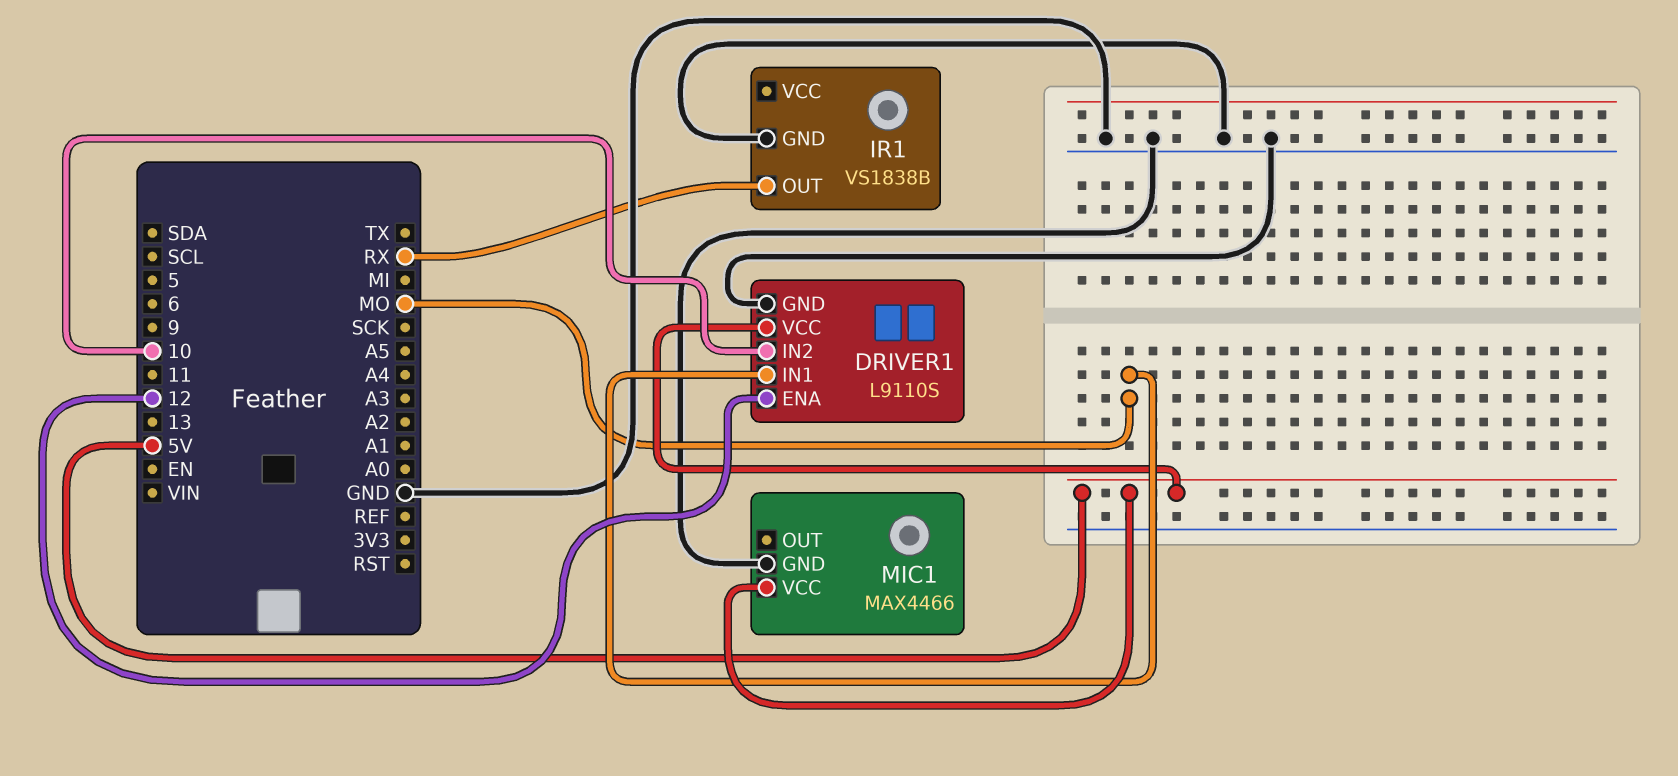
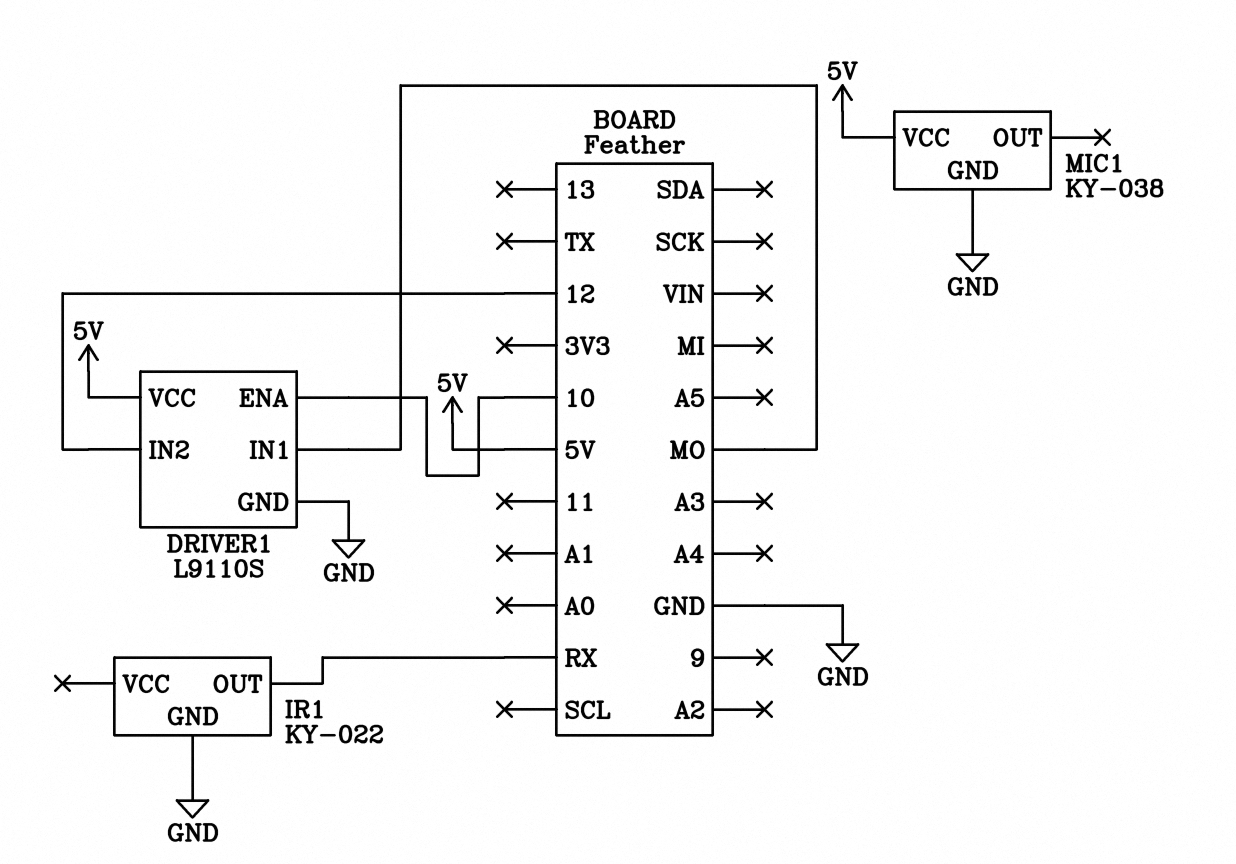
DRIVER1 pin ENA: 12 -> 10
DRIVER1 pin IN2: 10 -> 12
IR1: VS1838B -> KY-022
MIC1: MAX4466 -> KY-038

